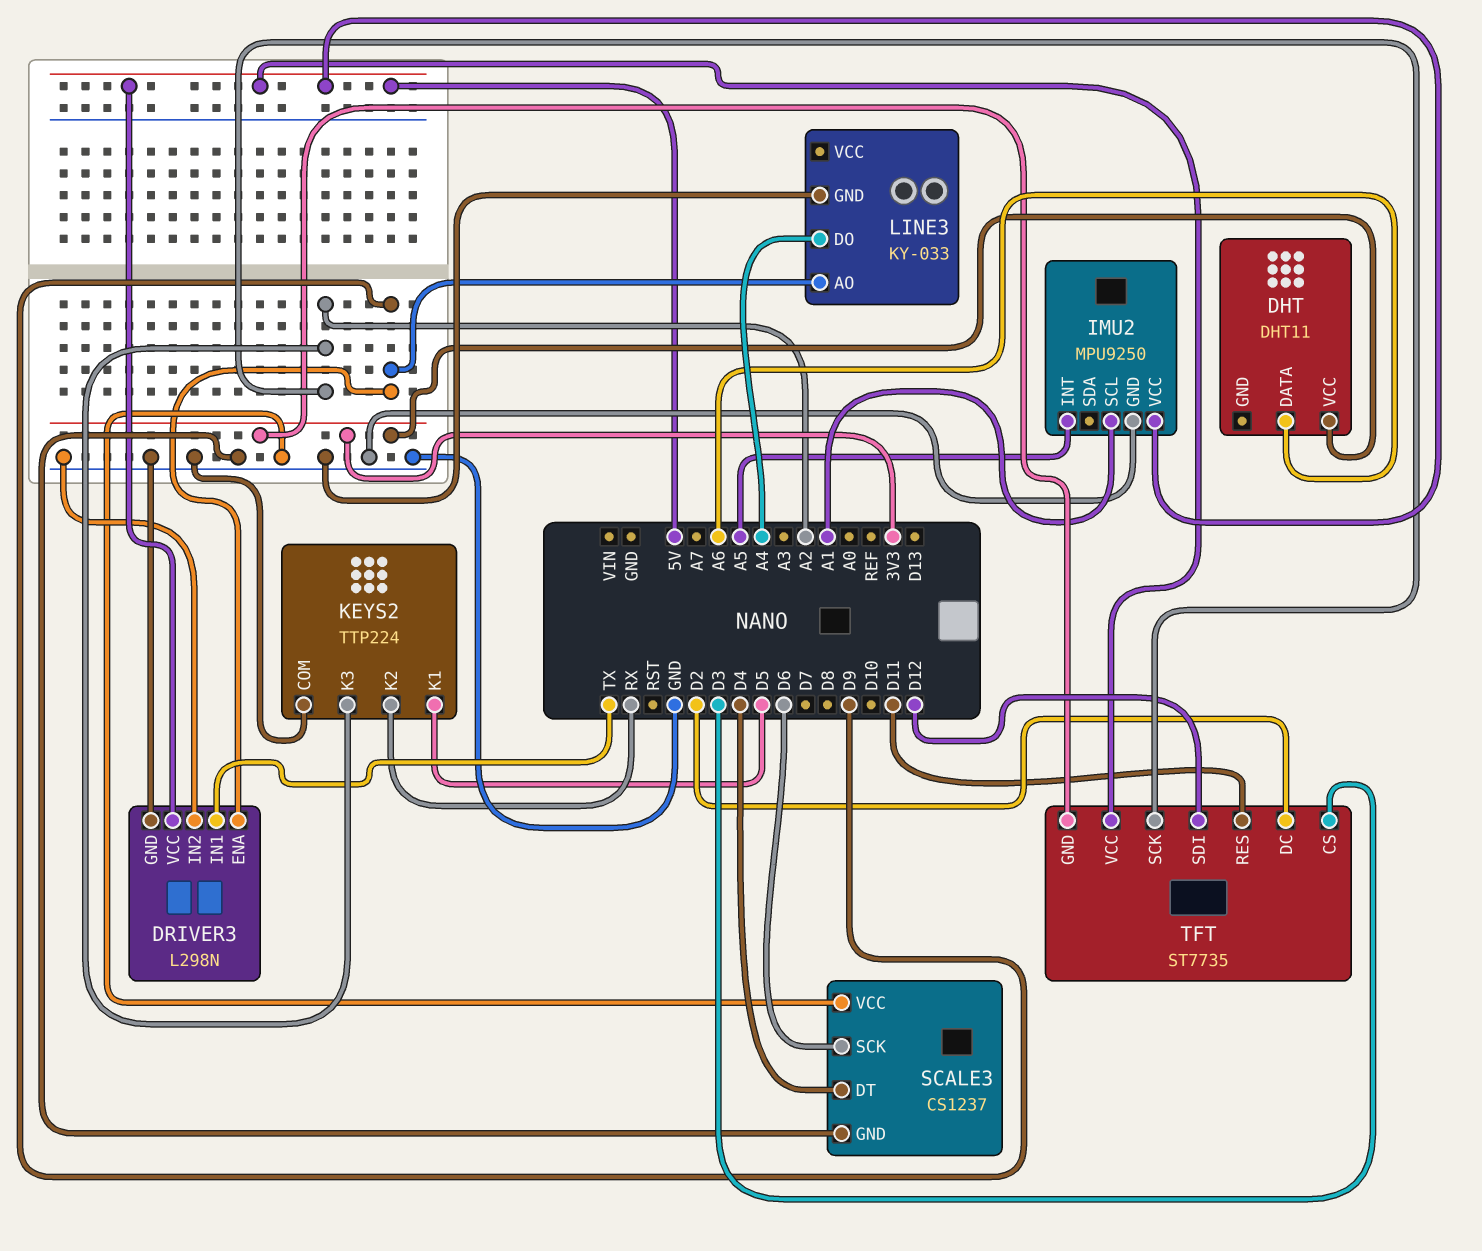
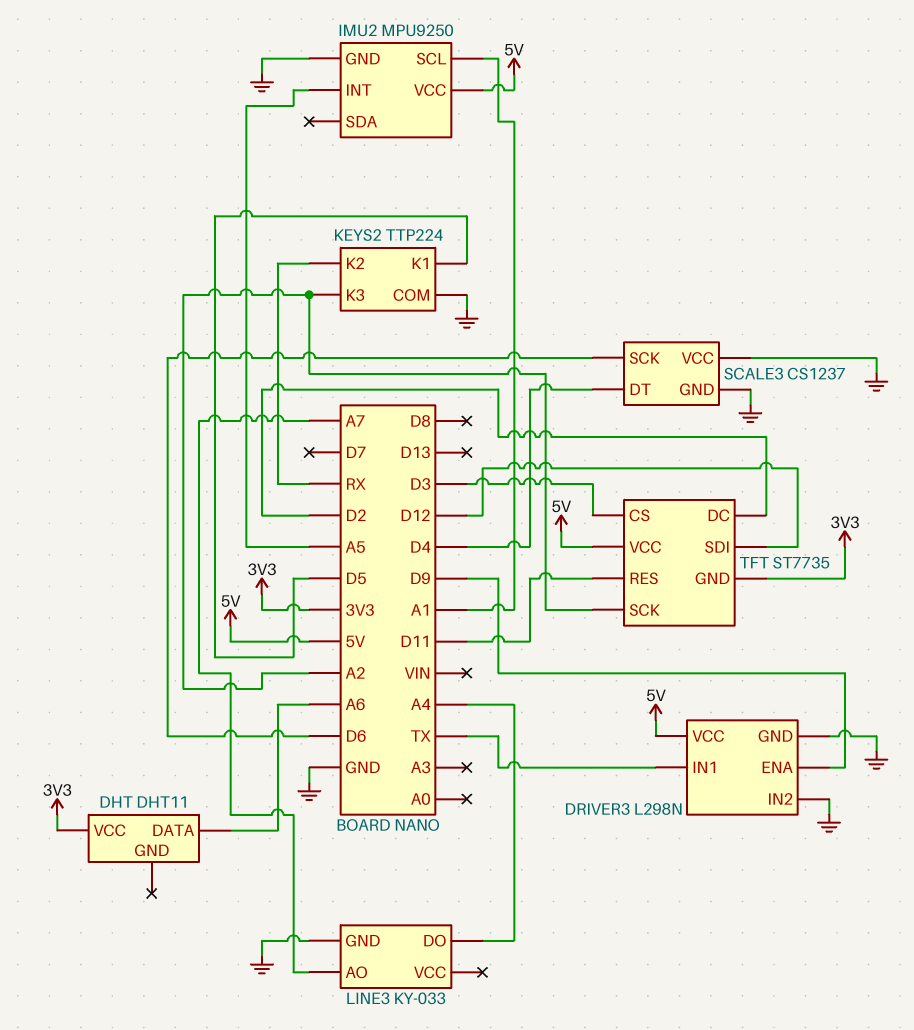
LINE3 pin AO: D9 -> A7

